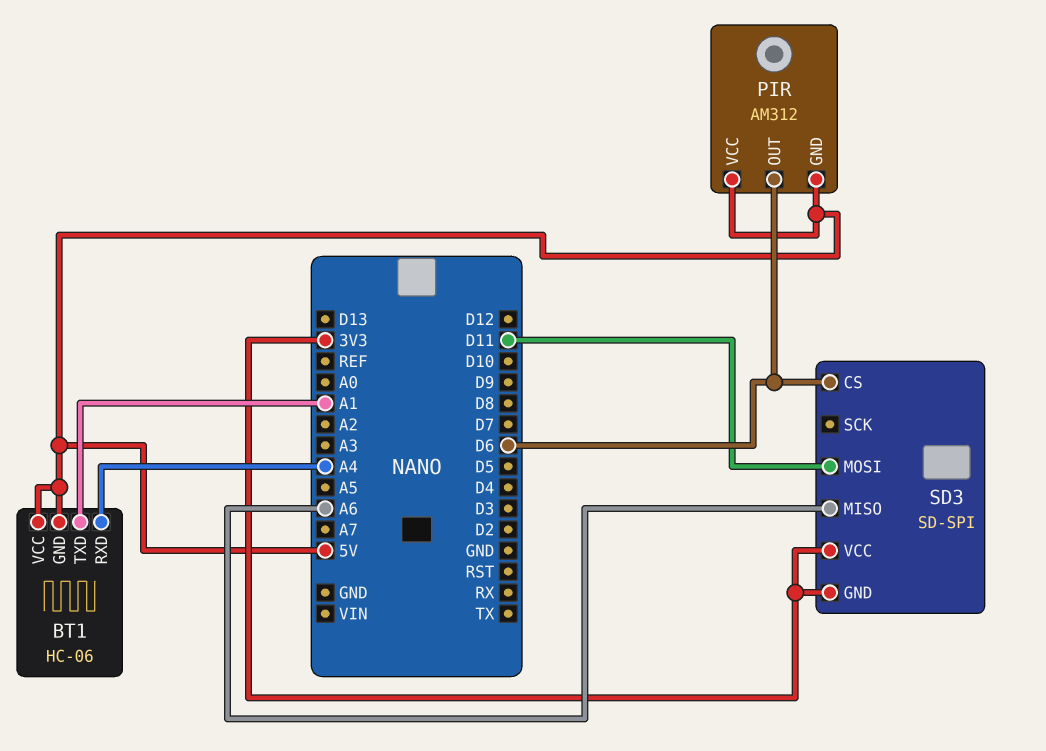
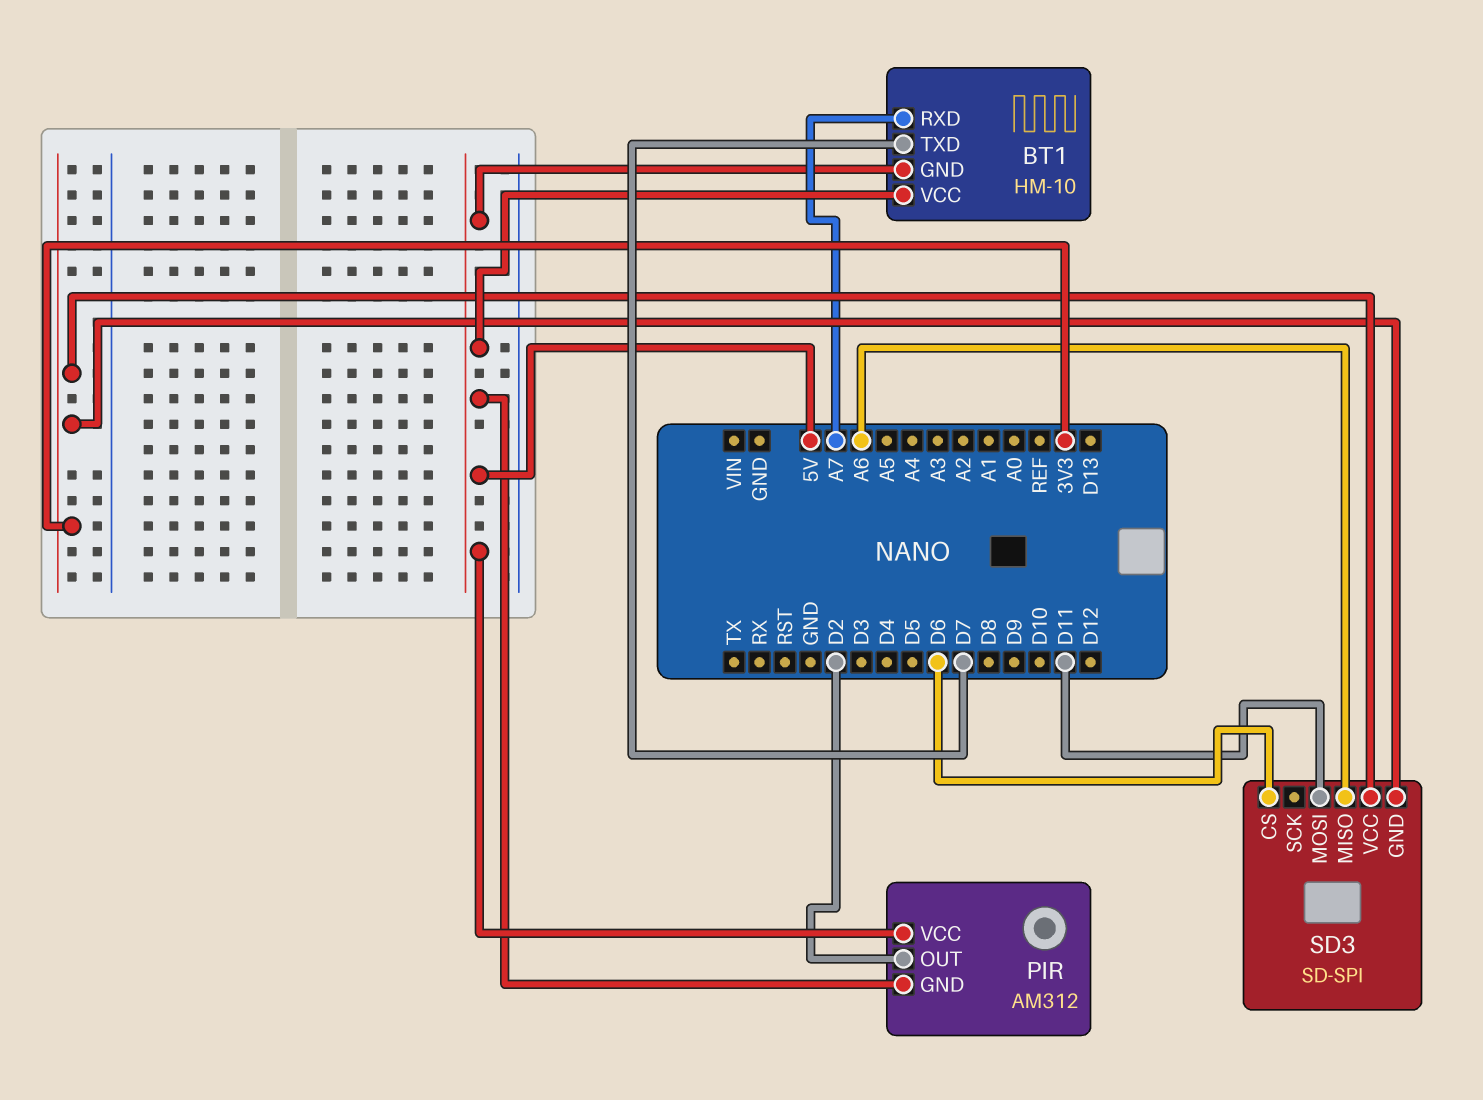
BT1: HC-06 -> HM-10
BT1 pin RXD: A4 -> A7
BT1 pin TXD: A1 -> D7
PIR pin OUT: D6 -> D2

